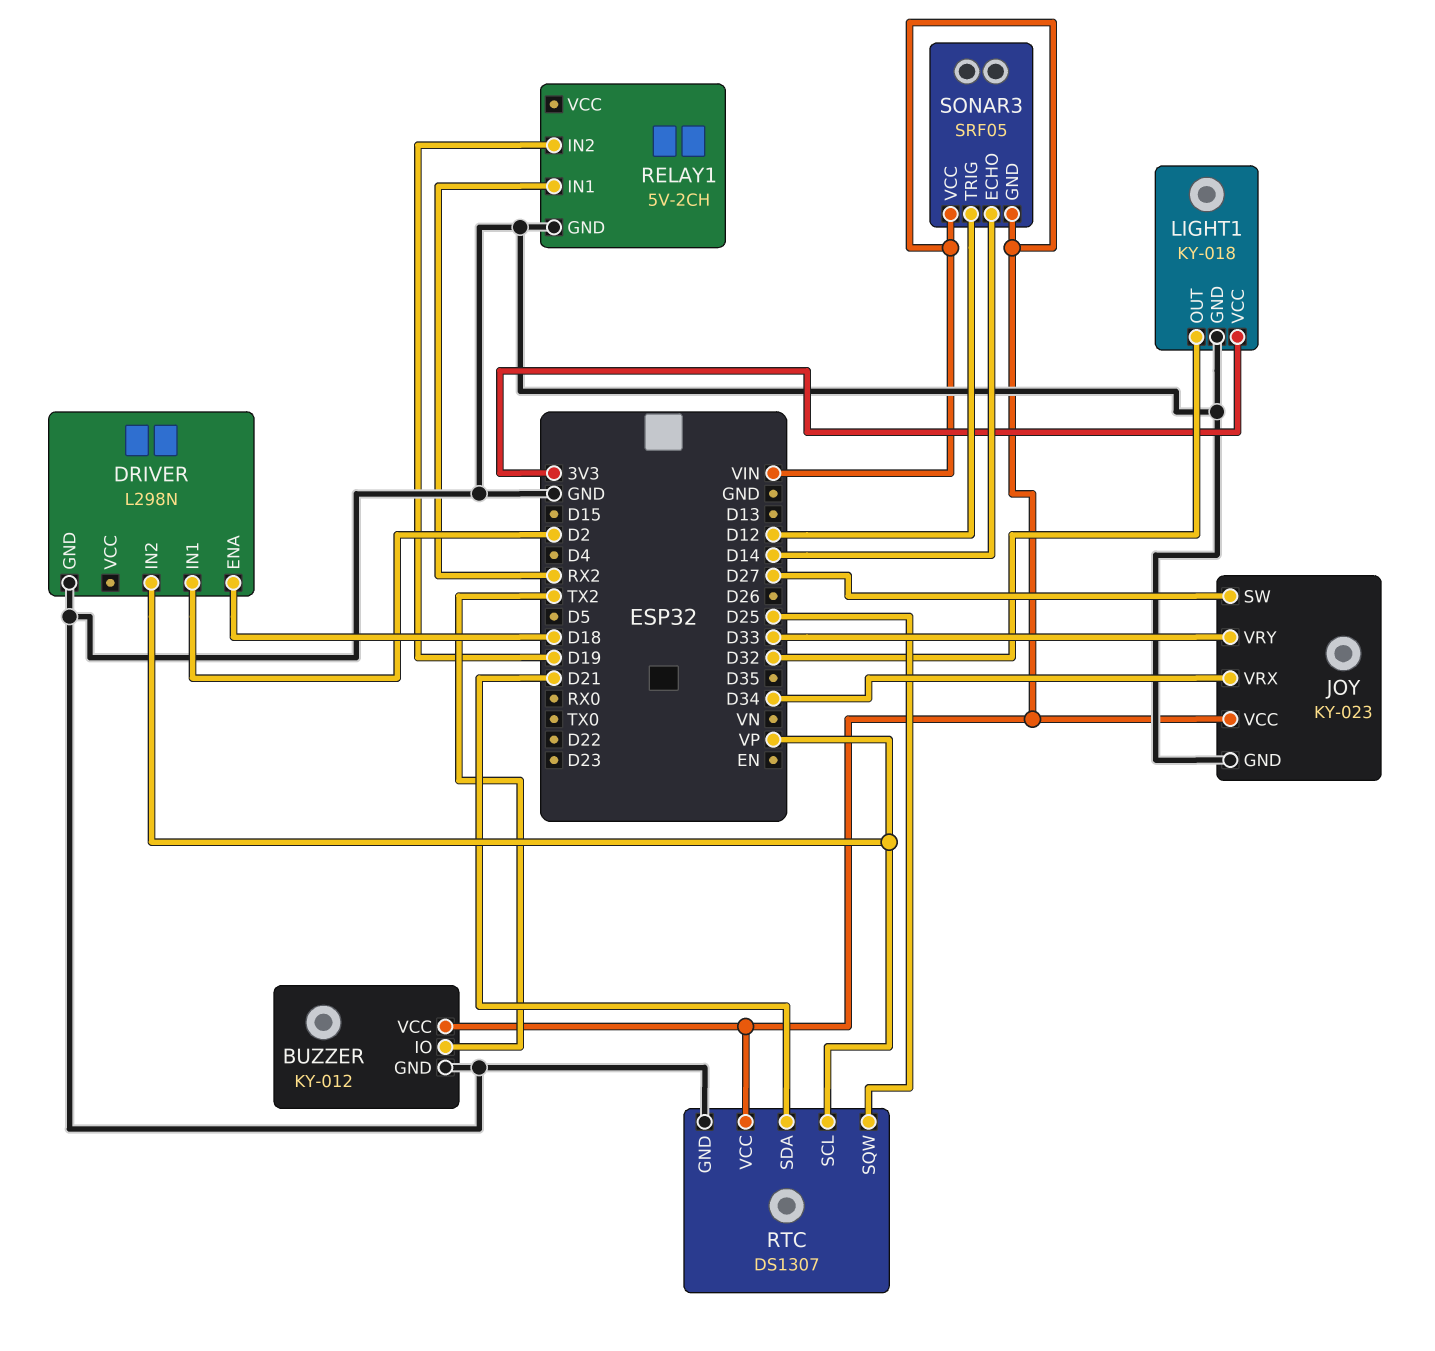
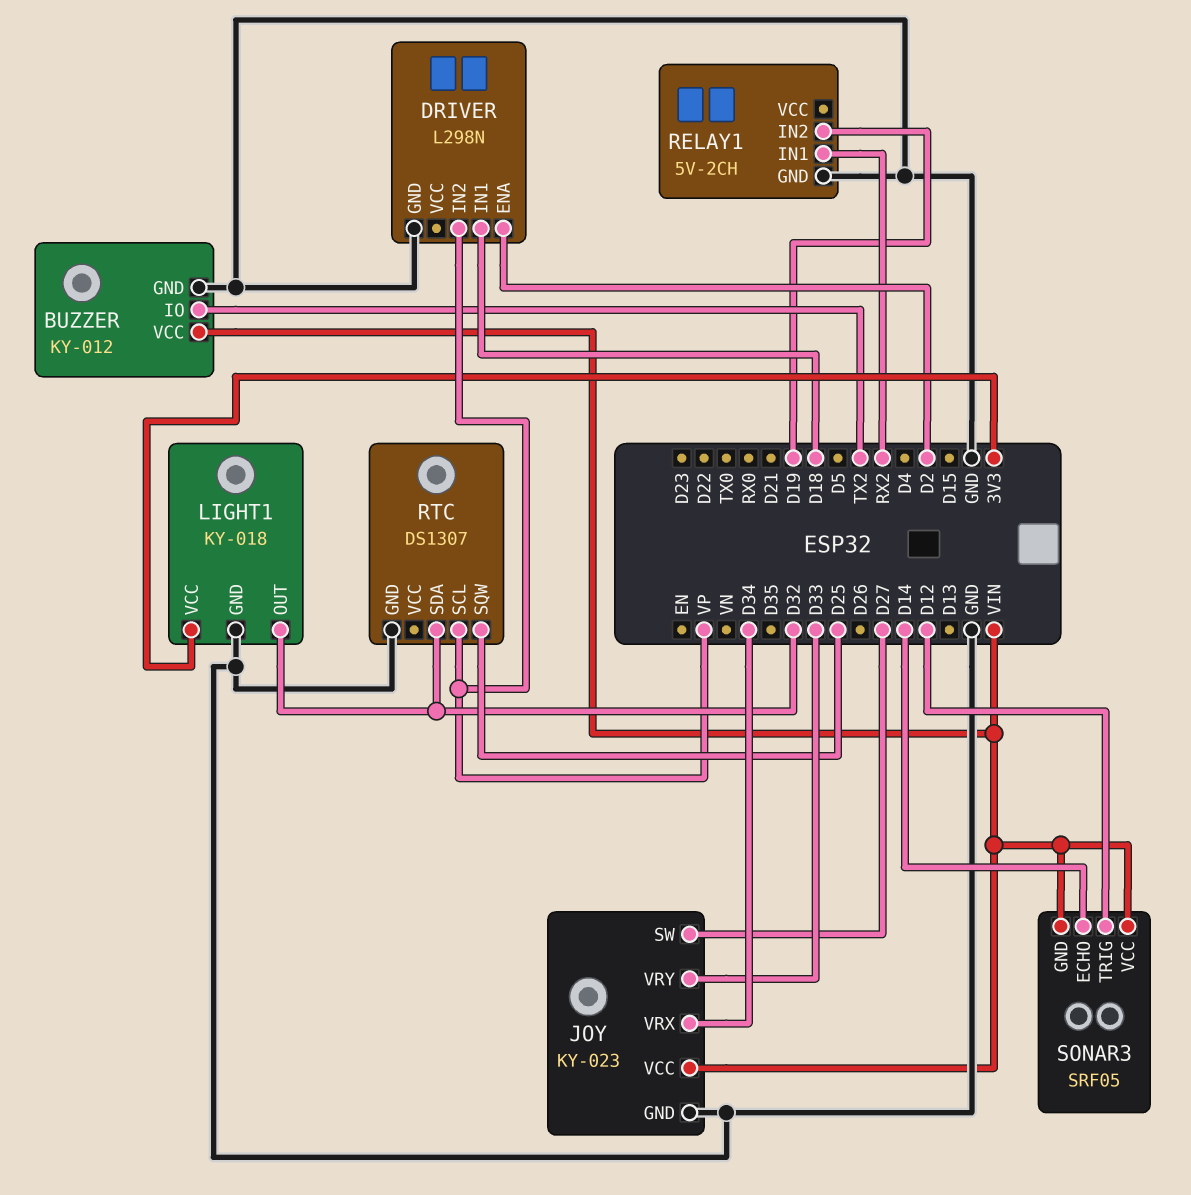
DRIVER pin ENA: D18 -> D2
DRIVER pin IN1: D2 -> D18
RTC pin SDA: D21 -> D32
RTC pin VCC: VIN -> none

